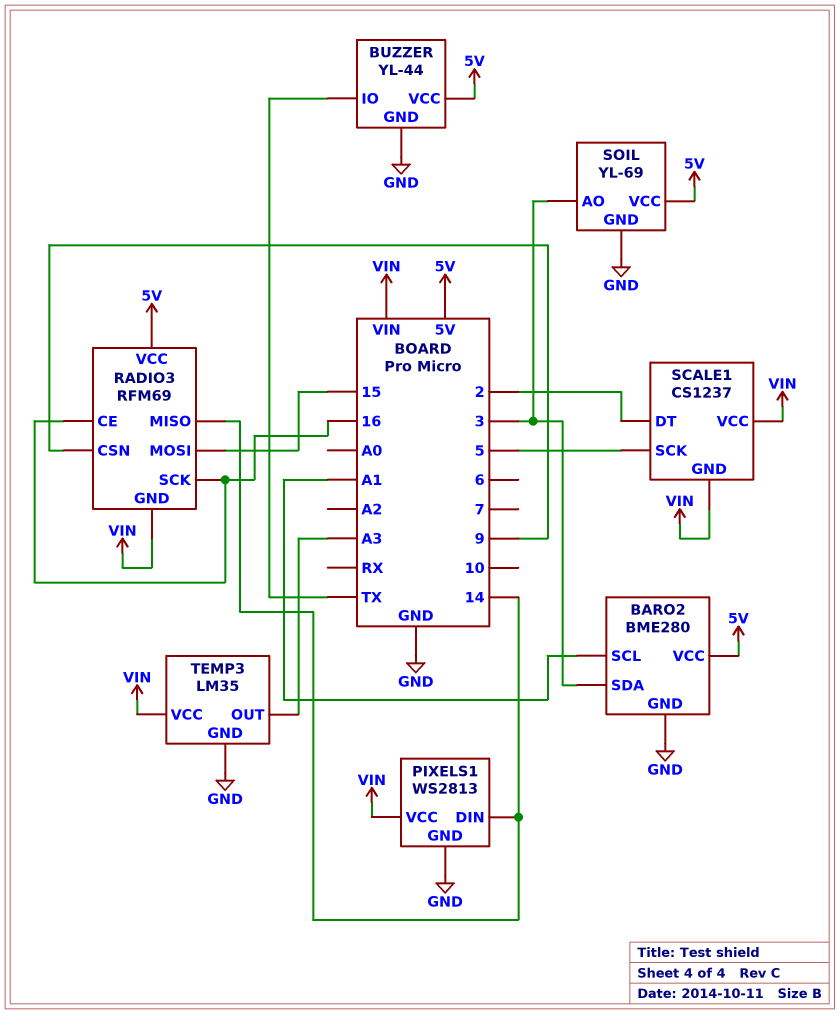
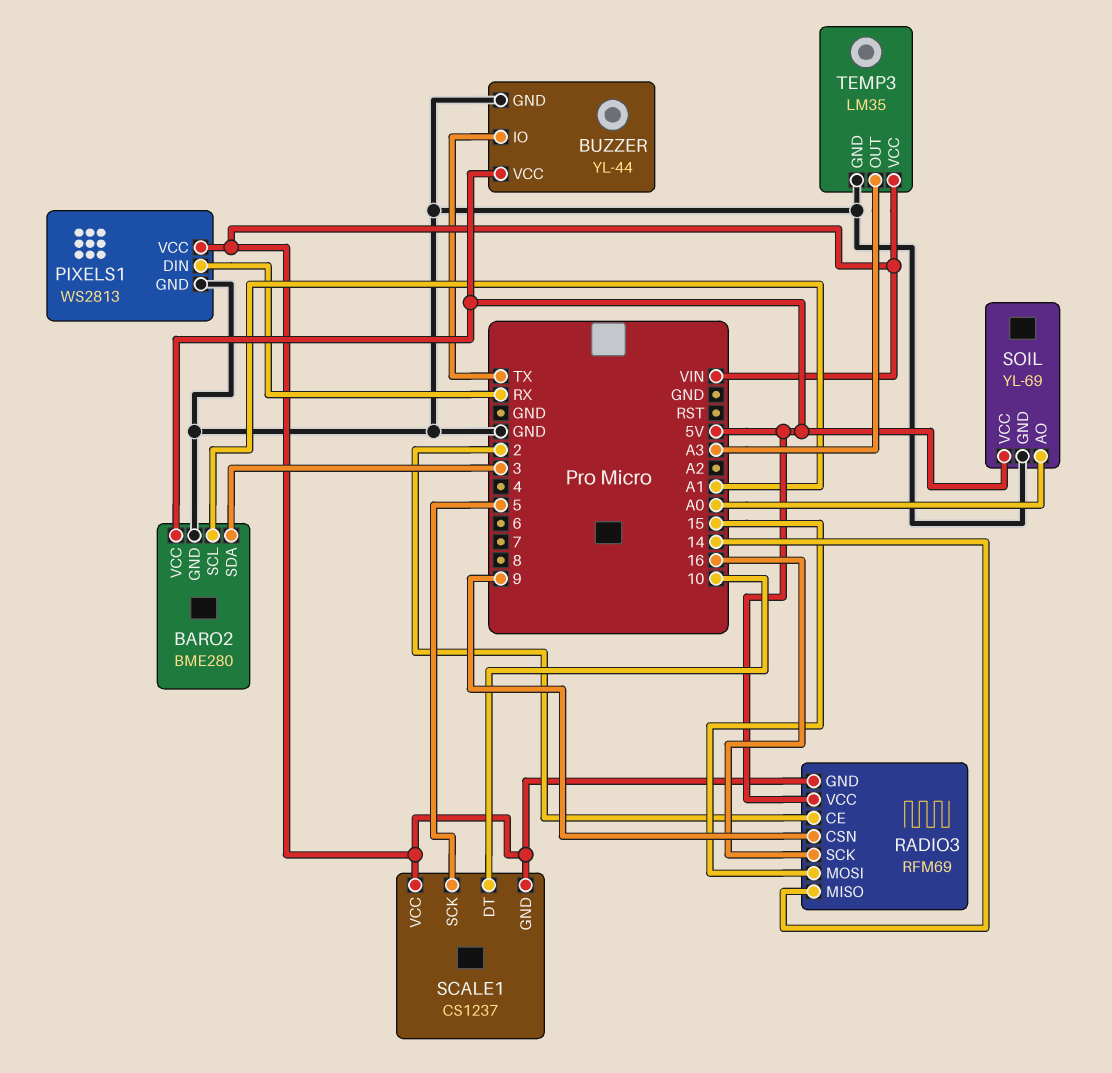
PIXELS1 pin DIN: 14 -> RX
RADIO3 pin CE: 16 -> 2
SCALE1 pin DT: 2 -> 10
SOIL pin AO: 3 -> A0

